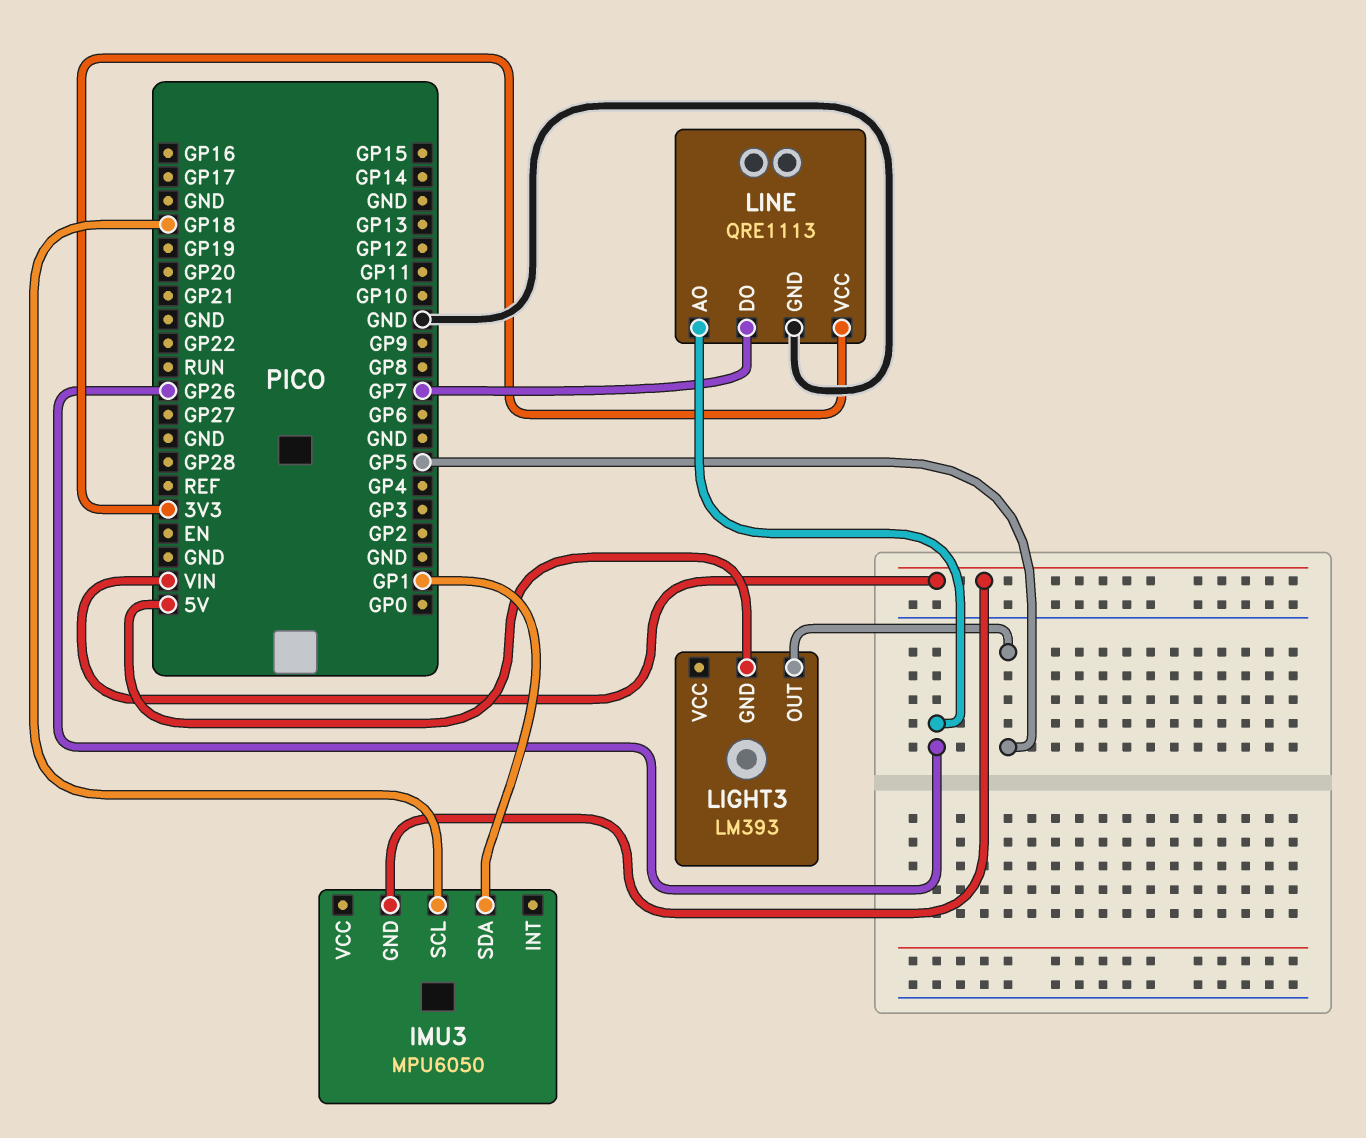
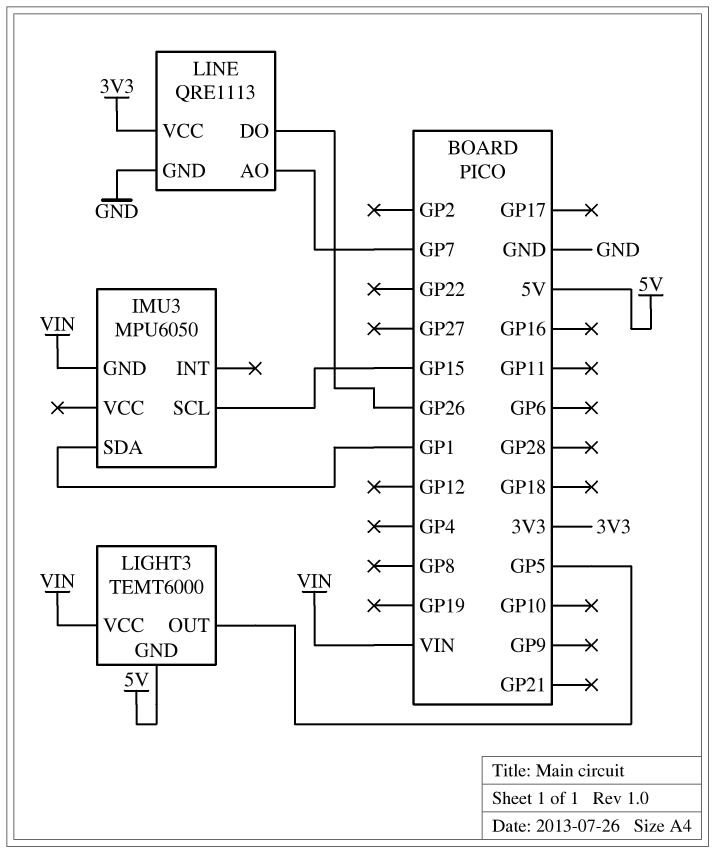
IMU3 pin SCL: GP18 -> GP15
LIGHT3: LM393 -> TEMT6000
LIGHT3 pin VCC: none -> VIN
LINE pin AO: GP26 -> GP7
LINE pin DO: GP7 -> GP26

